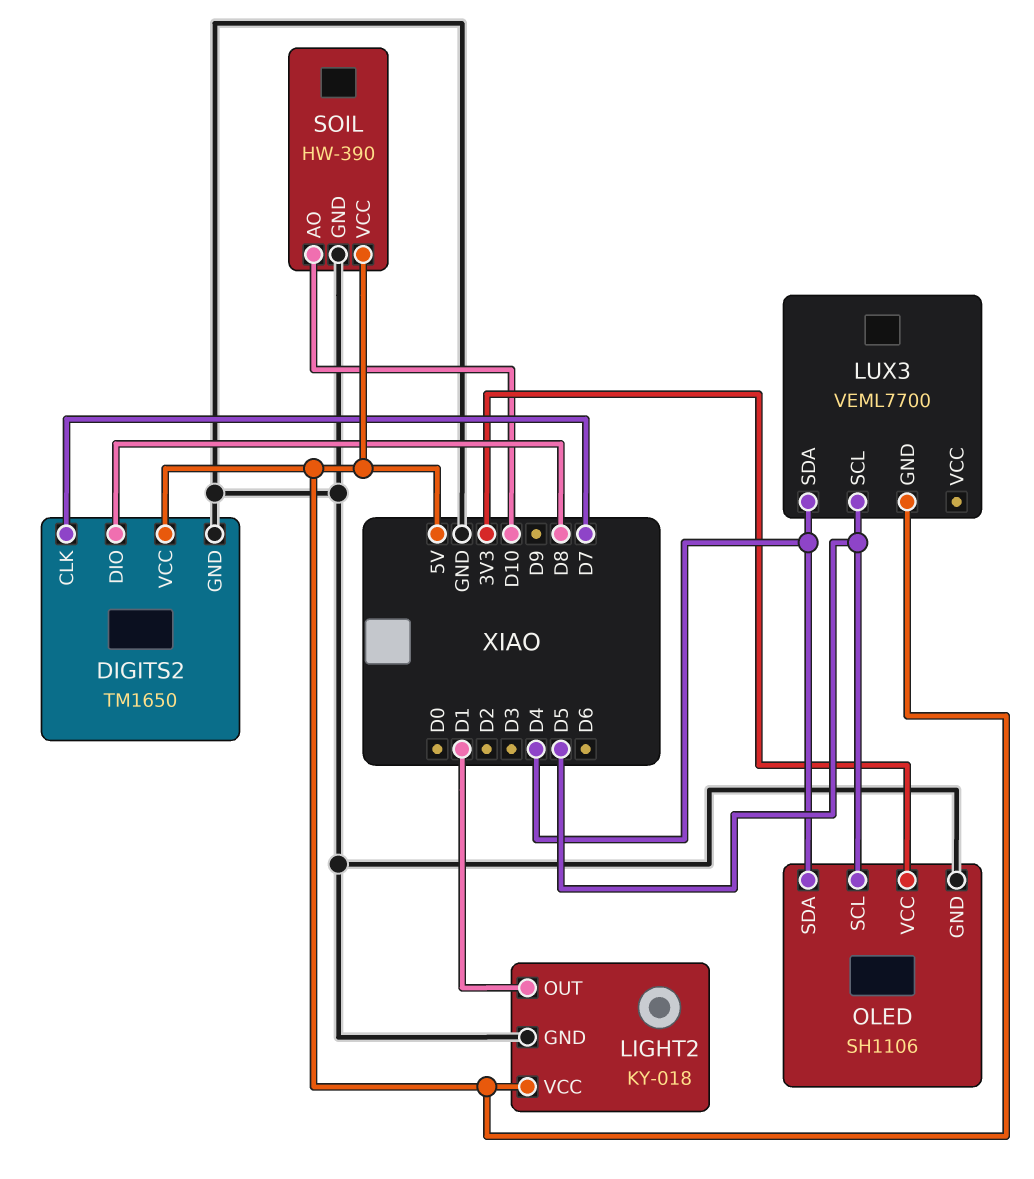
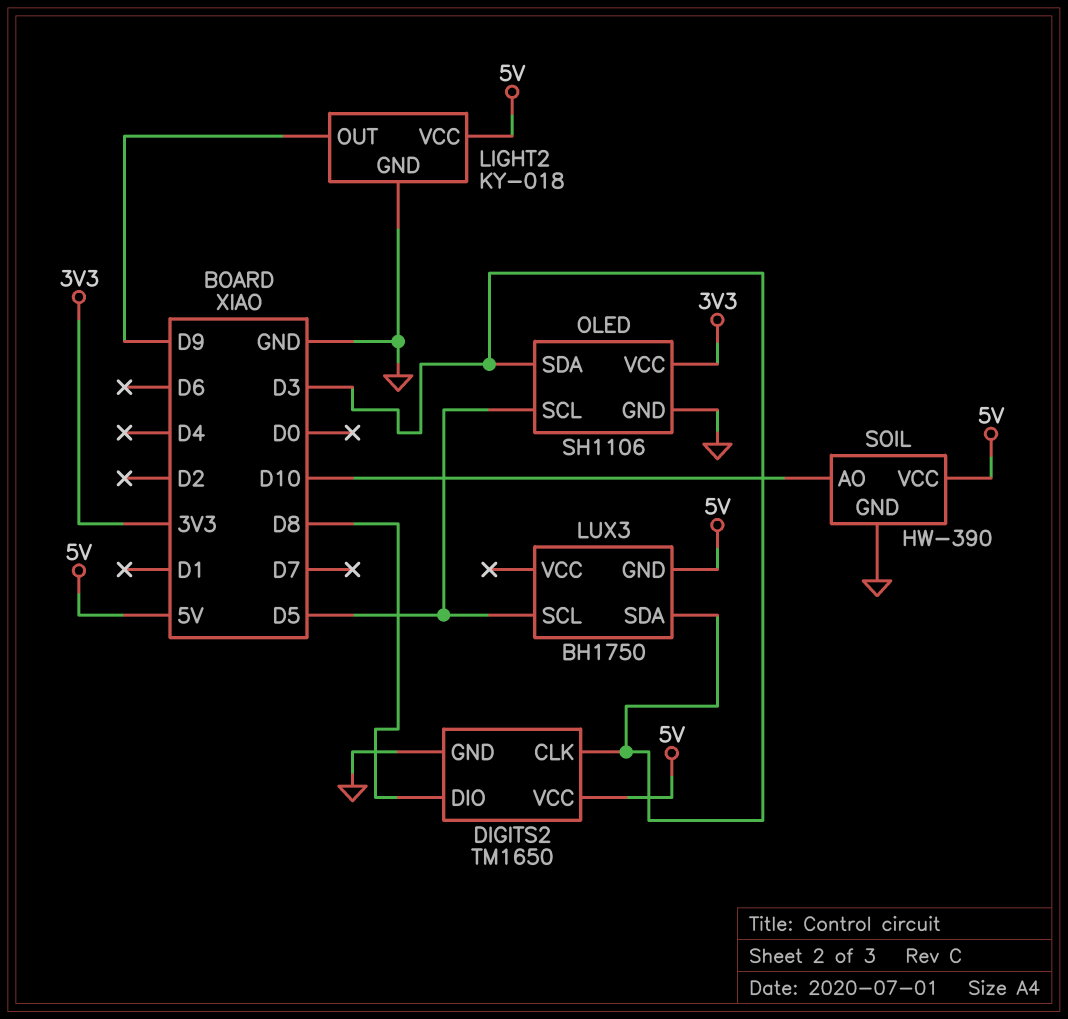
DIGITS2 pin CLK: D7 -> D3
LIGHT2 pin OUT: D1 -> D9
LUX3: VEML7700 -> BH1750
LUX3 pin SDA: D4 -> D3
OLED pin SDA: D4 -> D3

